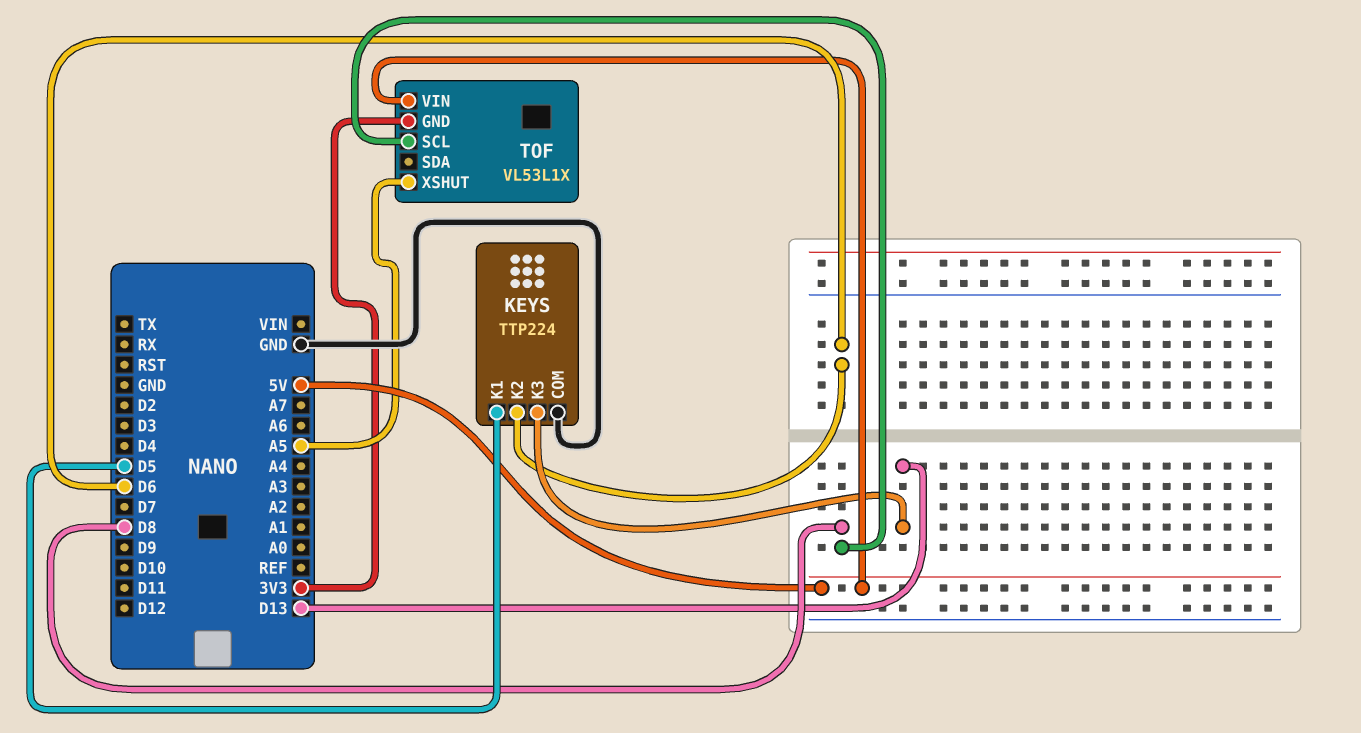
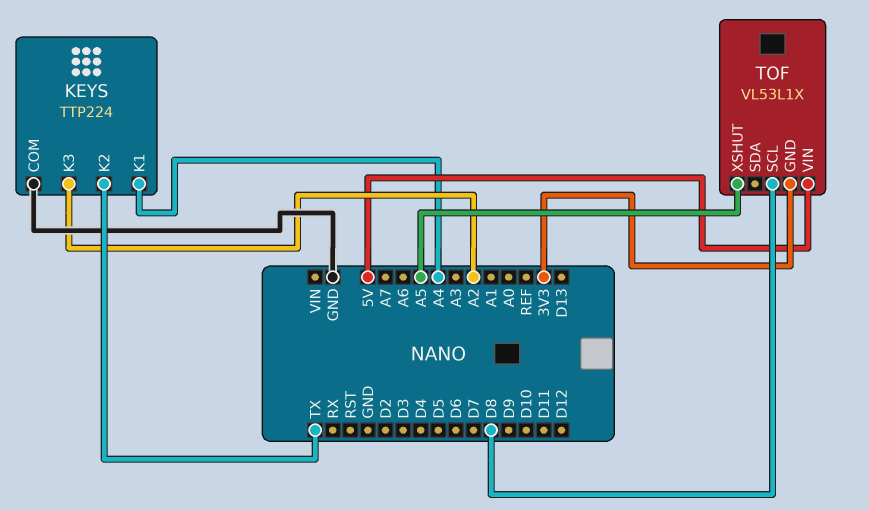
KEYS pin K1: D5 -> A4
KEYS pin K2: D6 -> TX
KEYS pin K3: D13 -> A2

